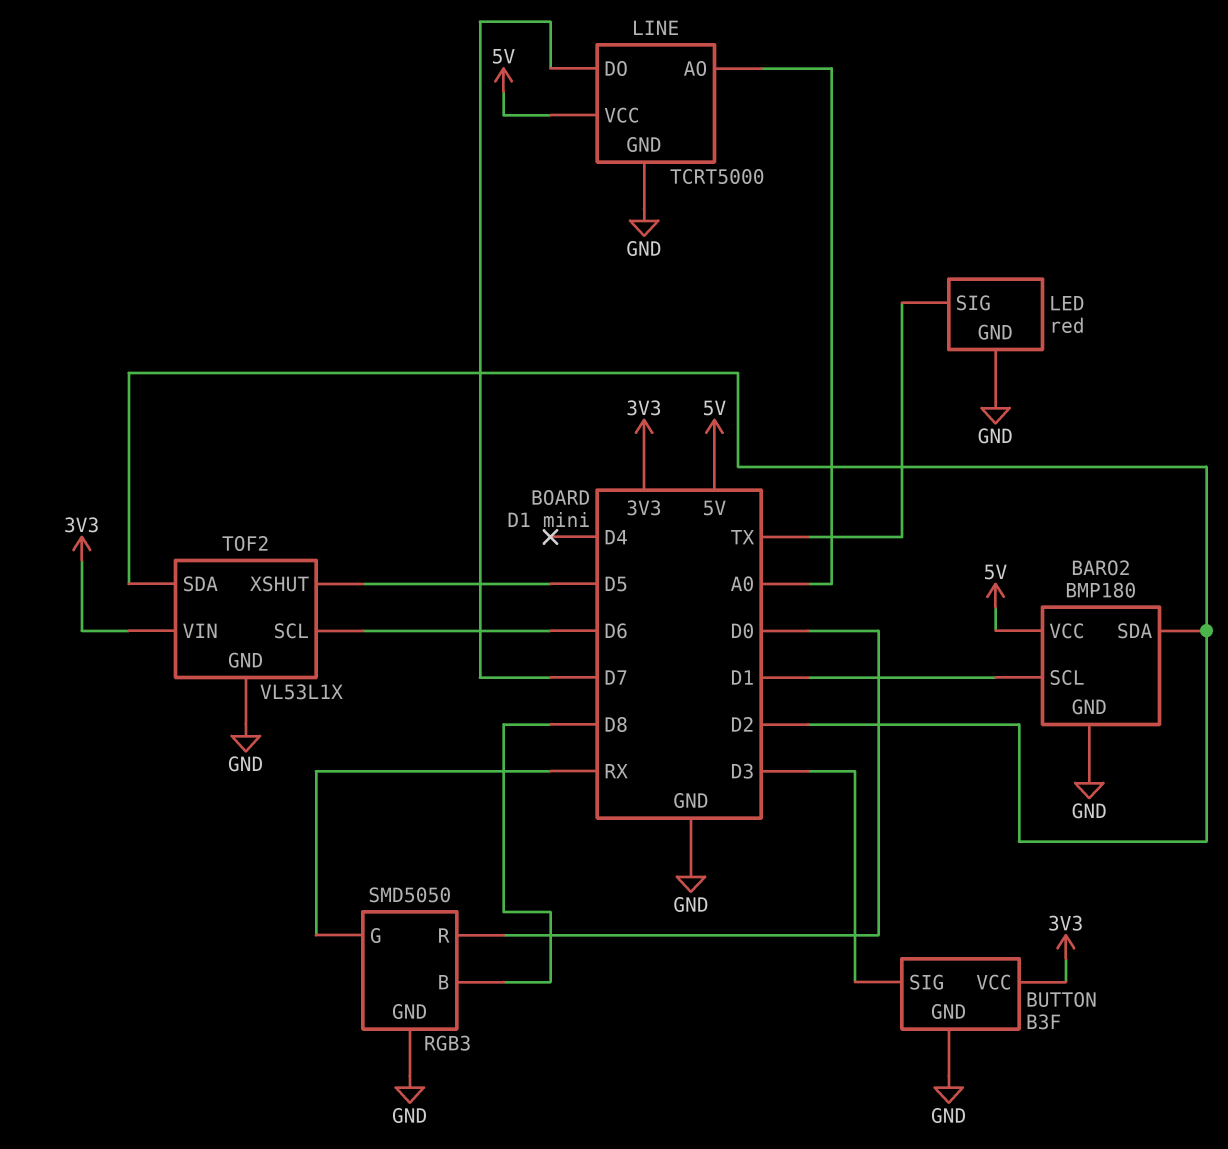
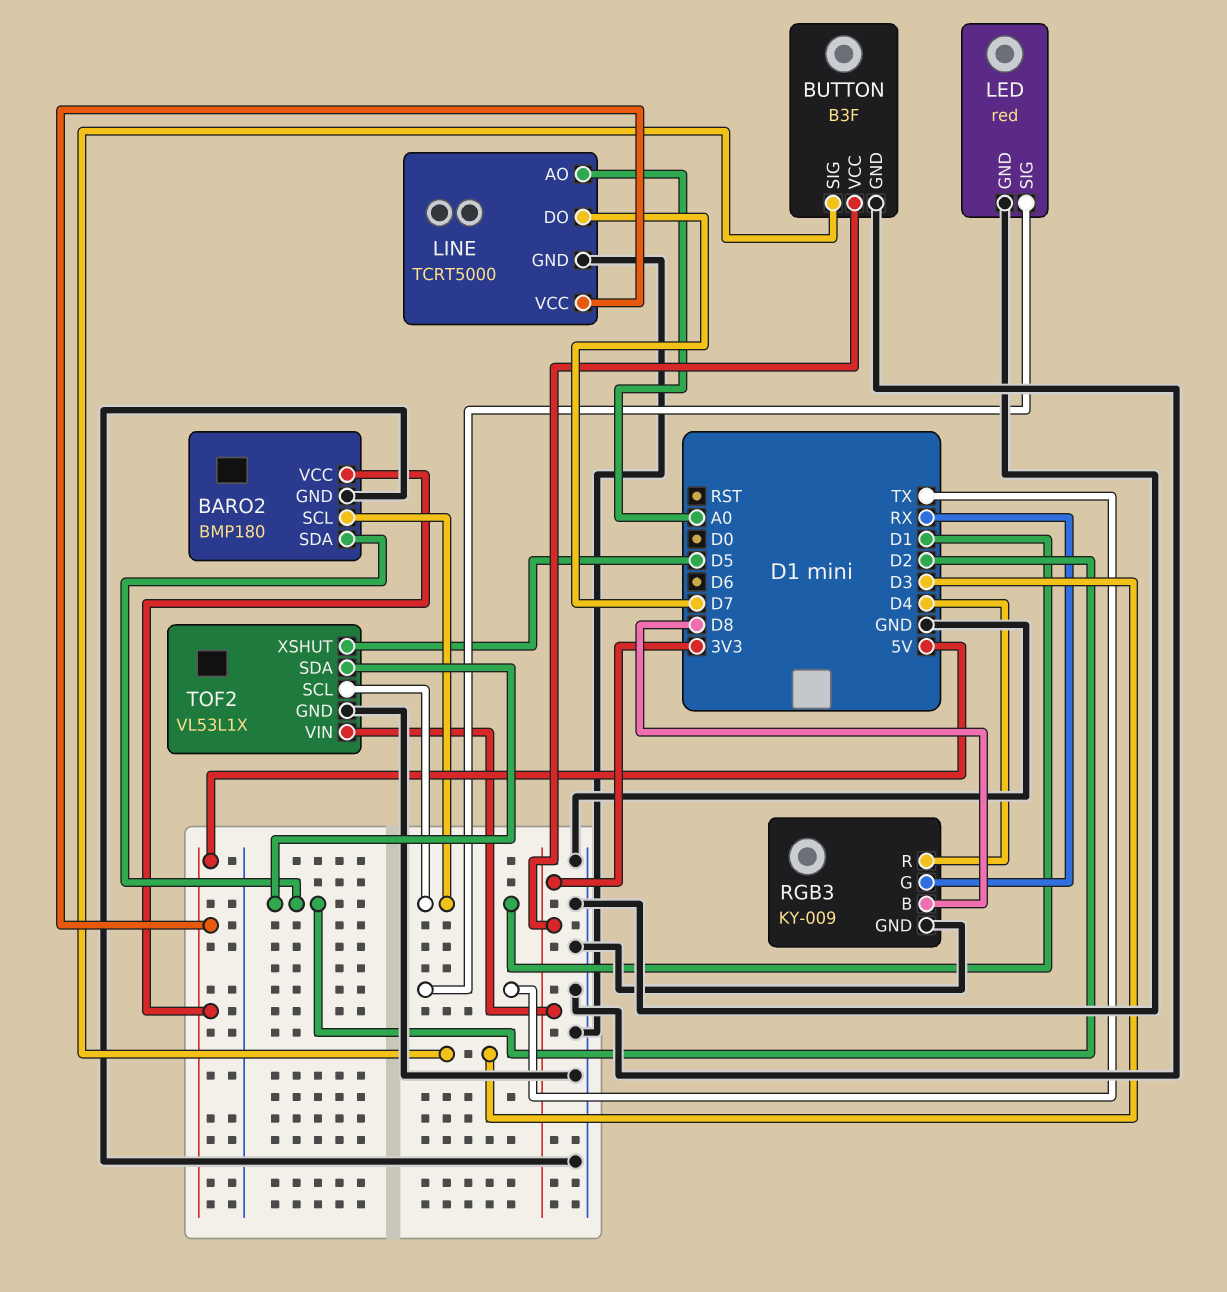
RGB3: SMD5050 -> KY-009
RGB3 pin R: D0 -> D4
TOF2 pin SCL: D6 -> D1

